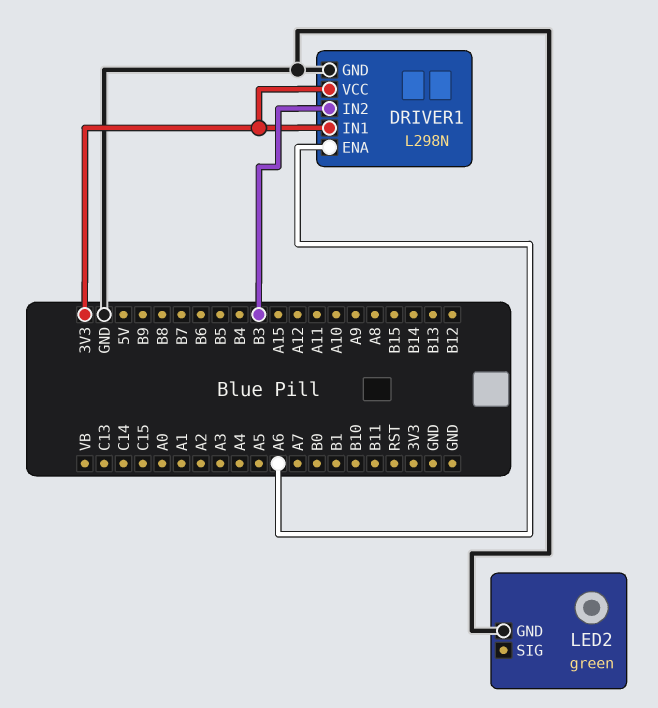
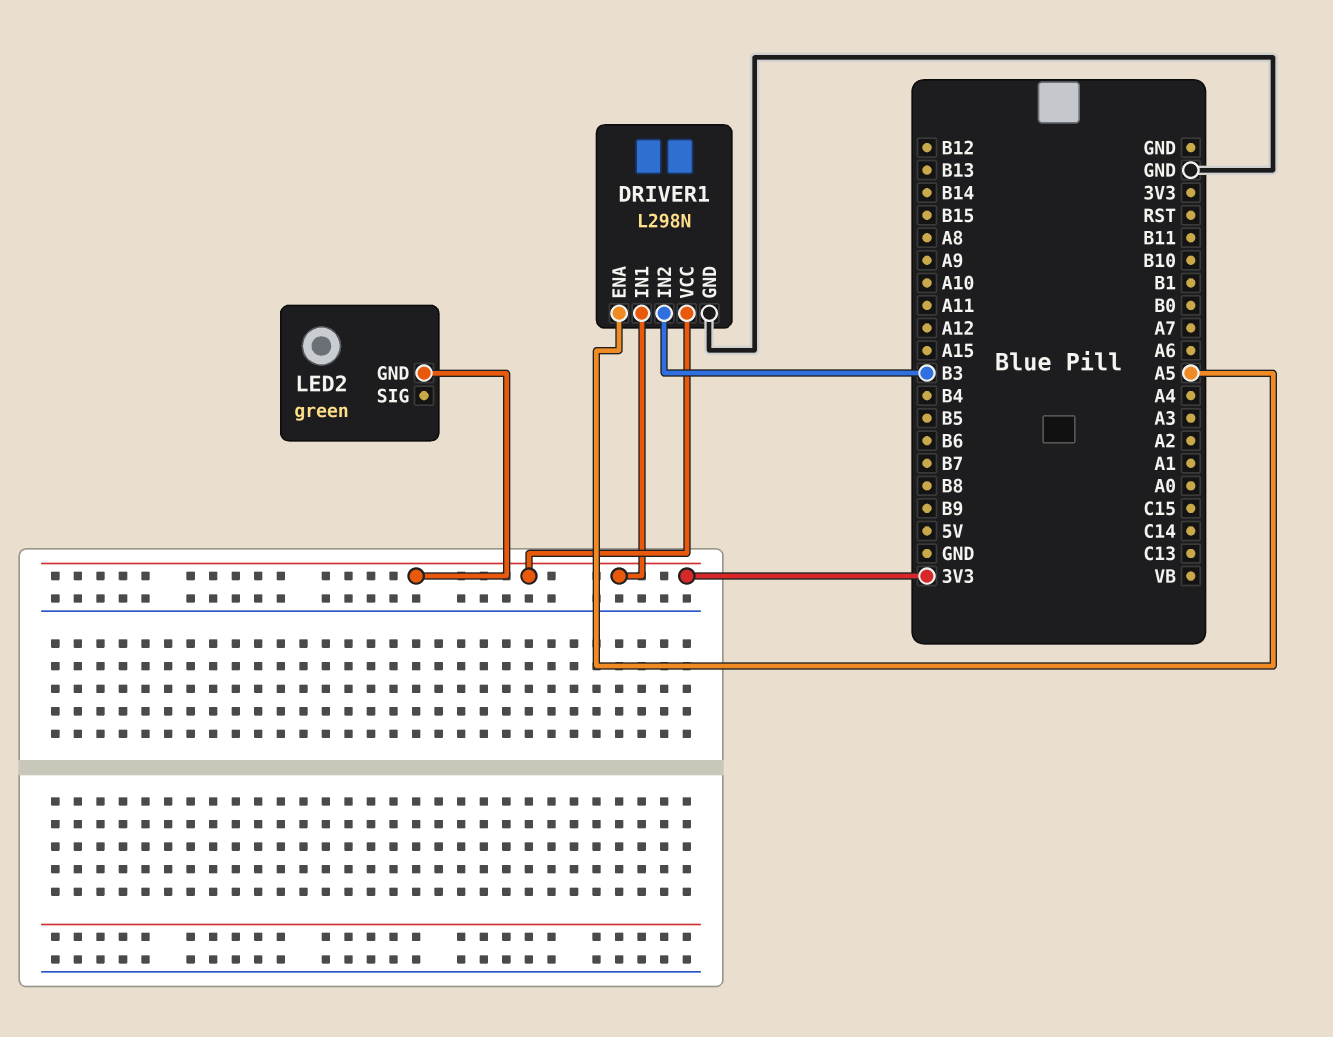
DRIVER1 pin ENA: A6 -> A5
LED2 pin GND: GND -> 3V3

